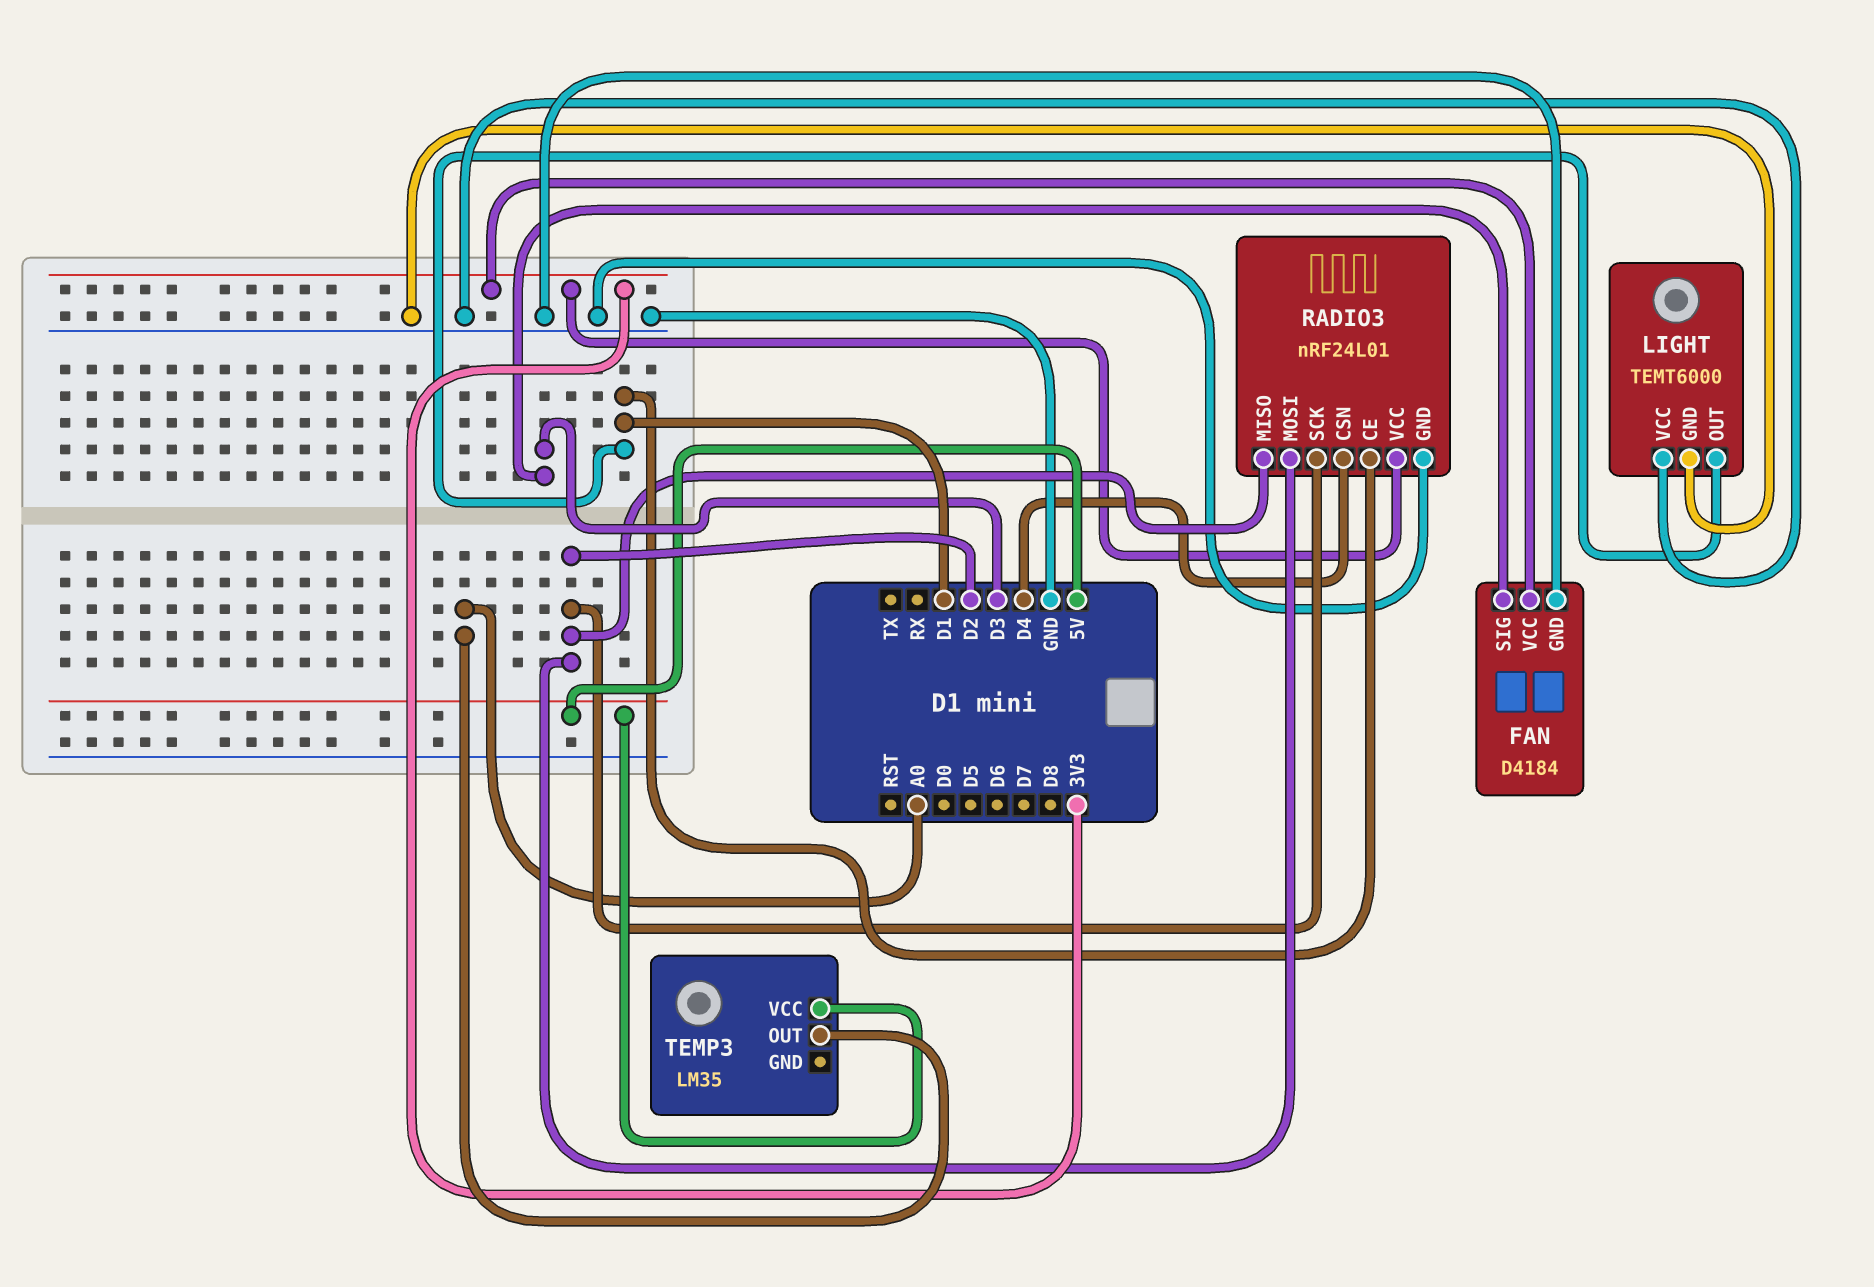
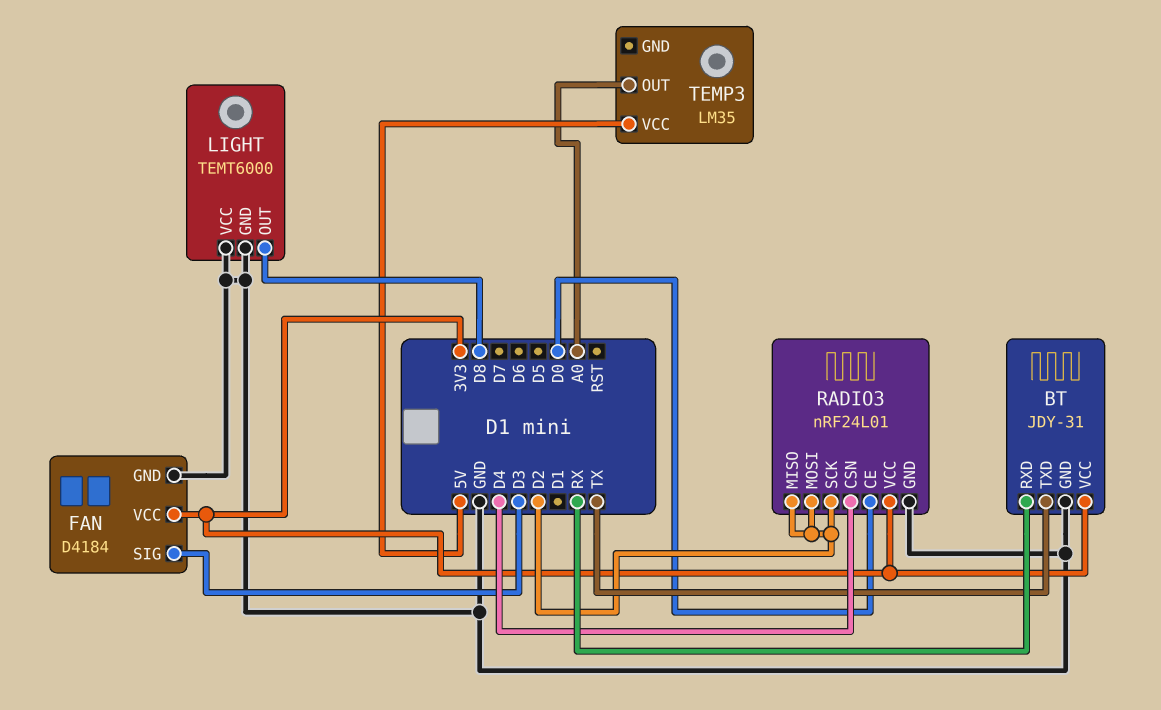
BT: none -> JDY-31
BT pin GND: none -> GND
BT pin RXD: none -> RX
BT pin TXD: none -> TX
BT pin VCC: none -> 3V3
LIGHT pin OUT: D1 -> D8
RADIO3 pin CE: D1 -> D0

